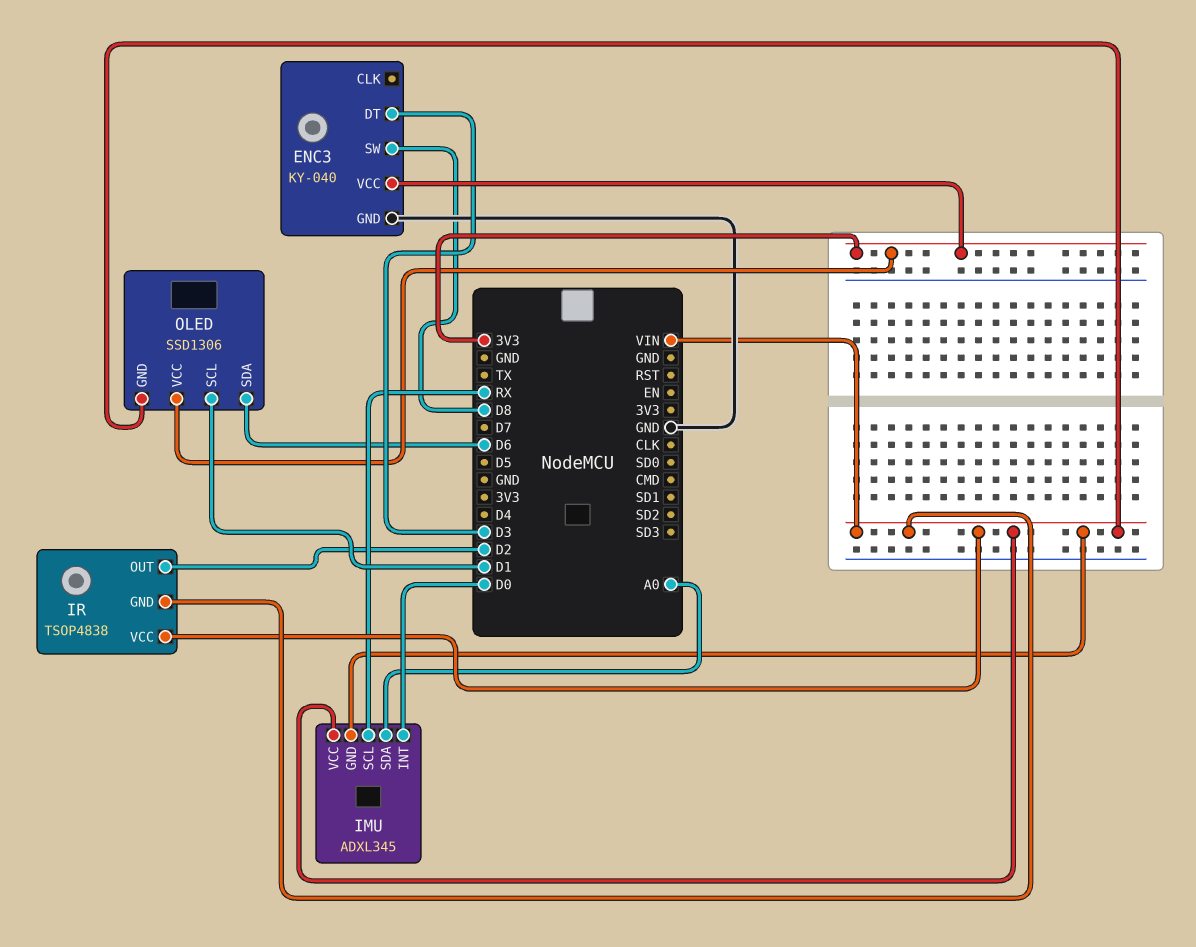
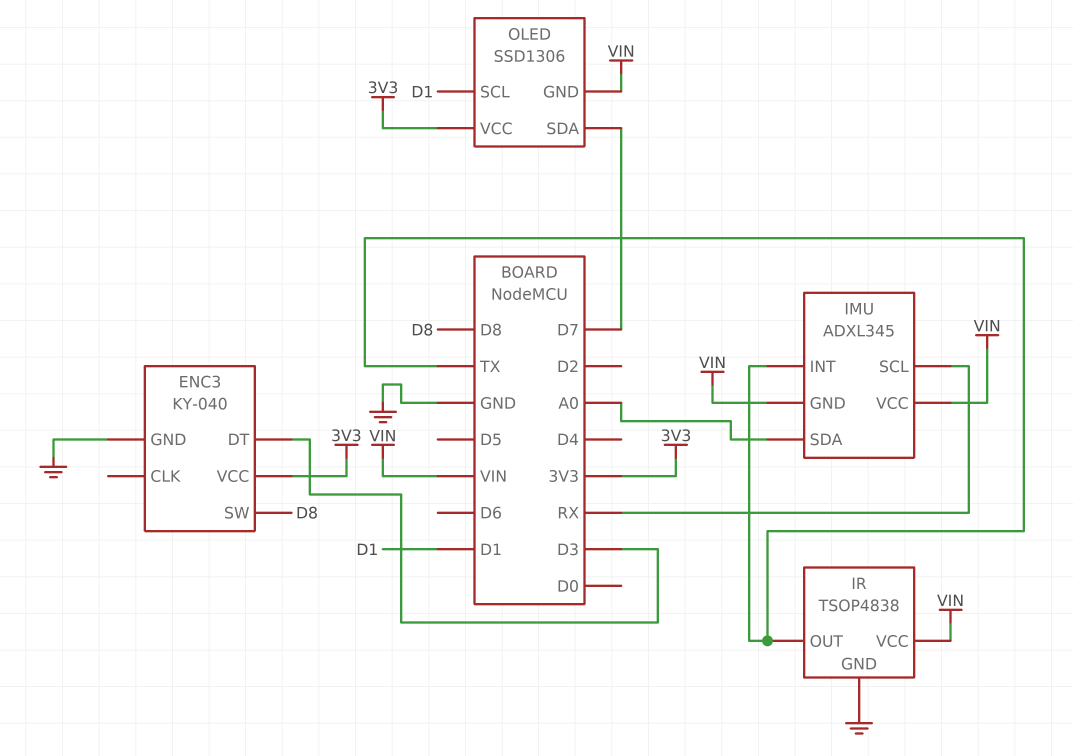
IMU pin INT: D0 -> TX
IR pin GND: VIN -> GND
IR pin OUT: D2 -> TX
OLED pin SDA: D6 -> D7

